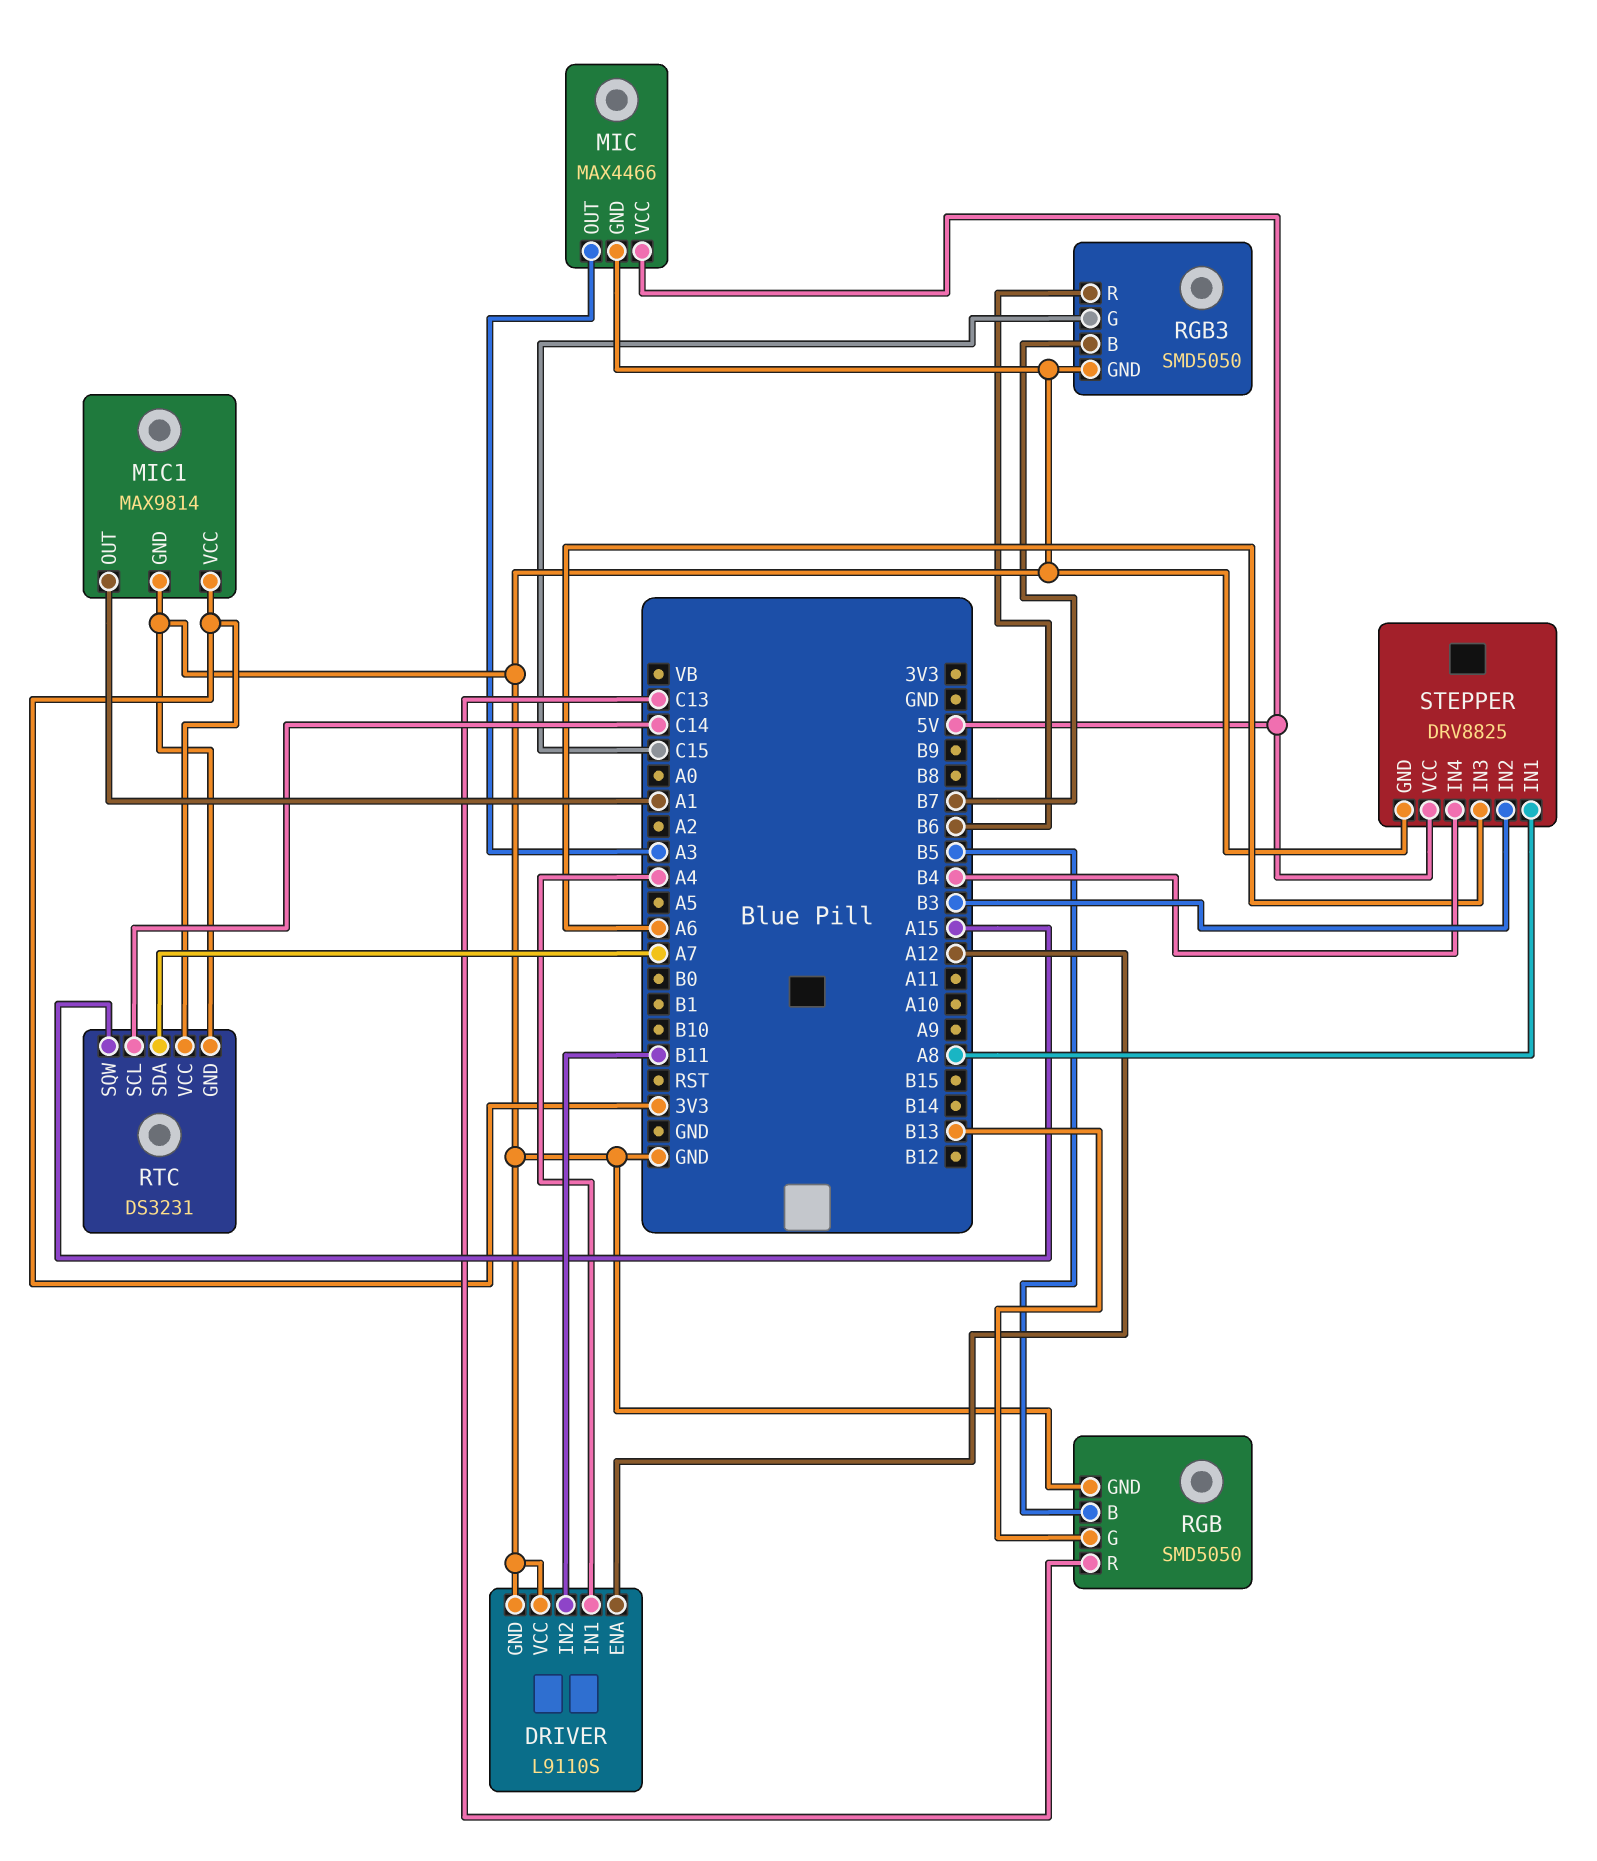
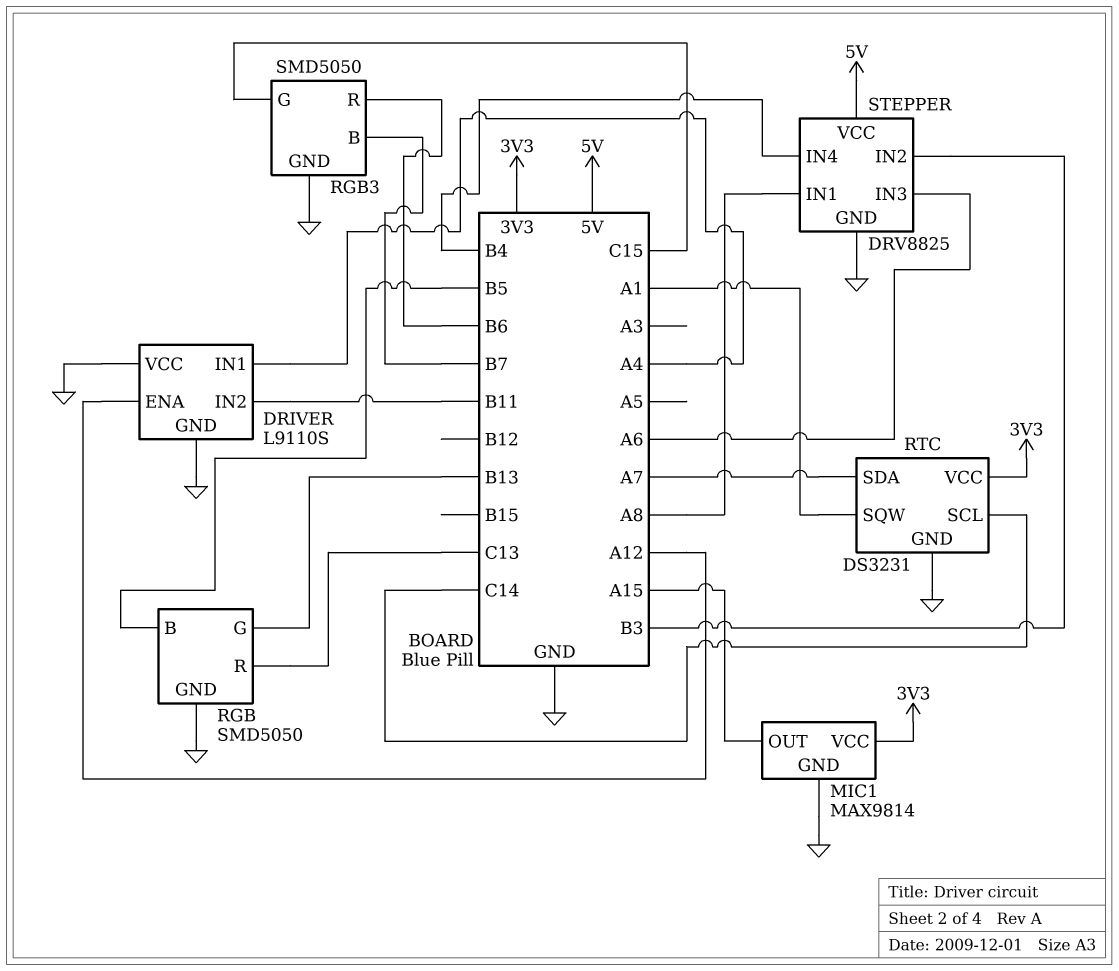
MIC: MAX4466 -> none
MIC pin GND: GND -> none
MIC pin OUT: A3 -> none
MIC pin VCC: 5V -> none
MIC1 pin OUT: A1 -> A15
RTC pin SQW: A15 -> A1

